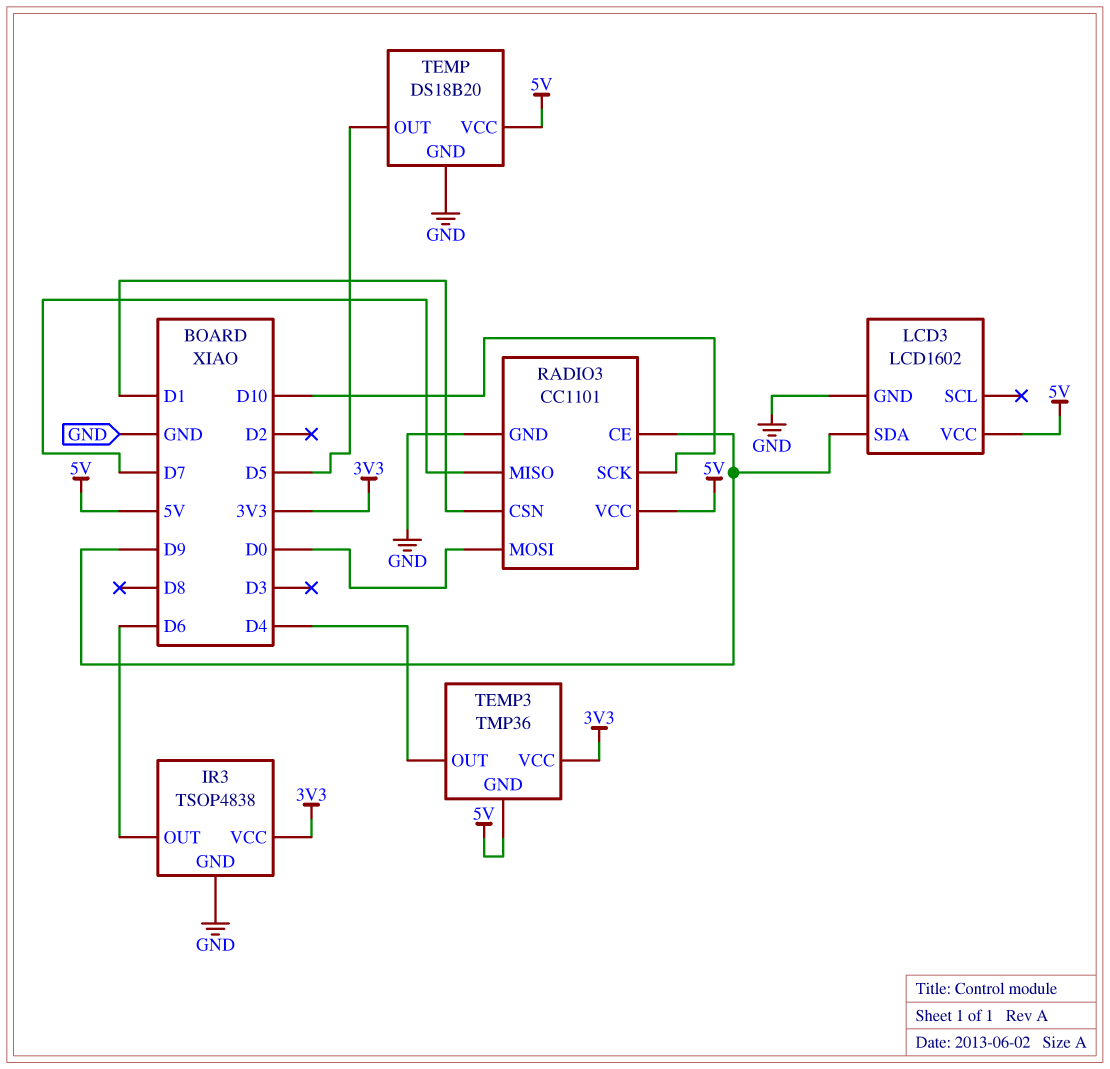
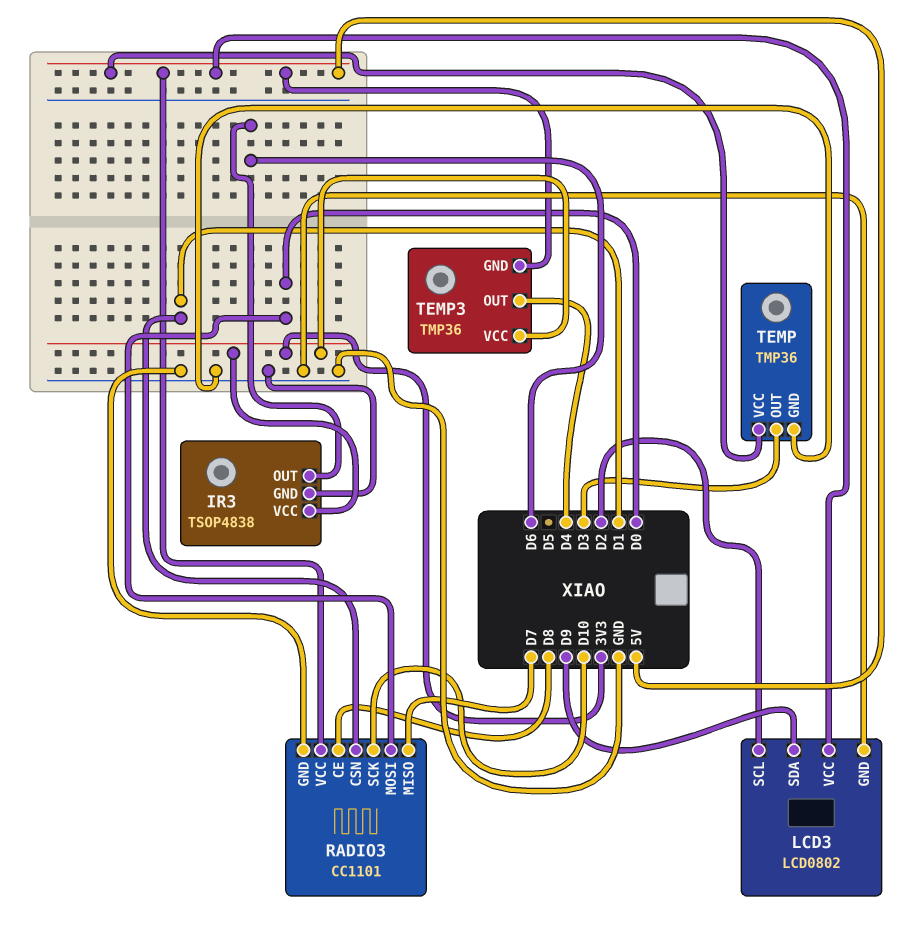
LCD3: LCD1602 -> LCD0802
LCD3 pin SCL: none -> D2
RADIO3 pin CE: D9 -> D8
TEMP: DS18B20 -> TMP36
TEMP pin OUT: D5 -> D3

